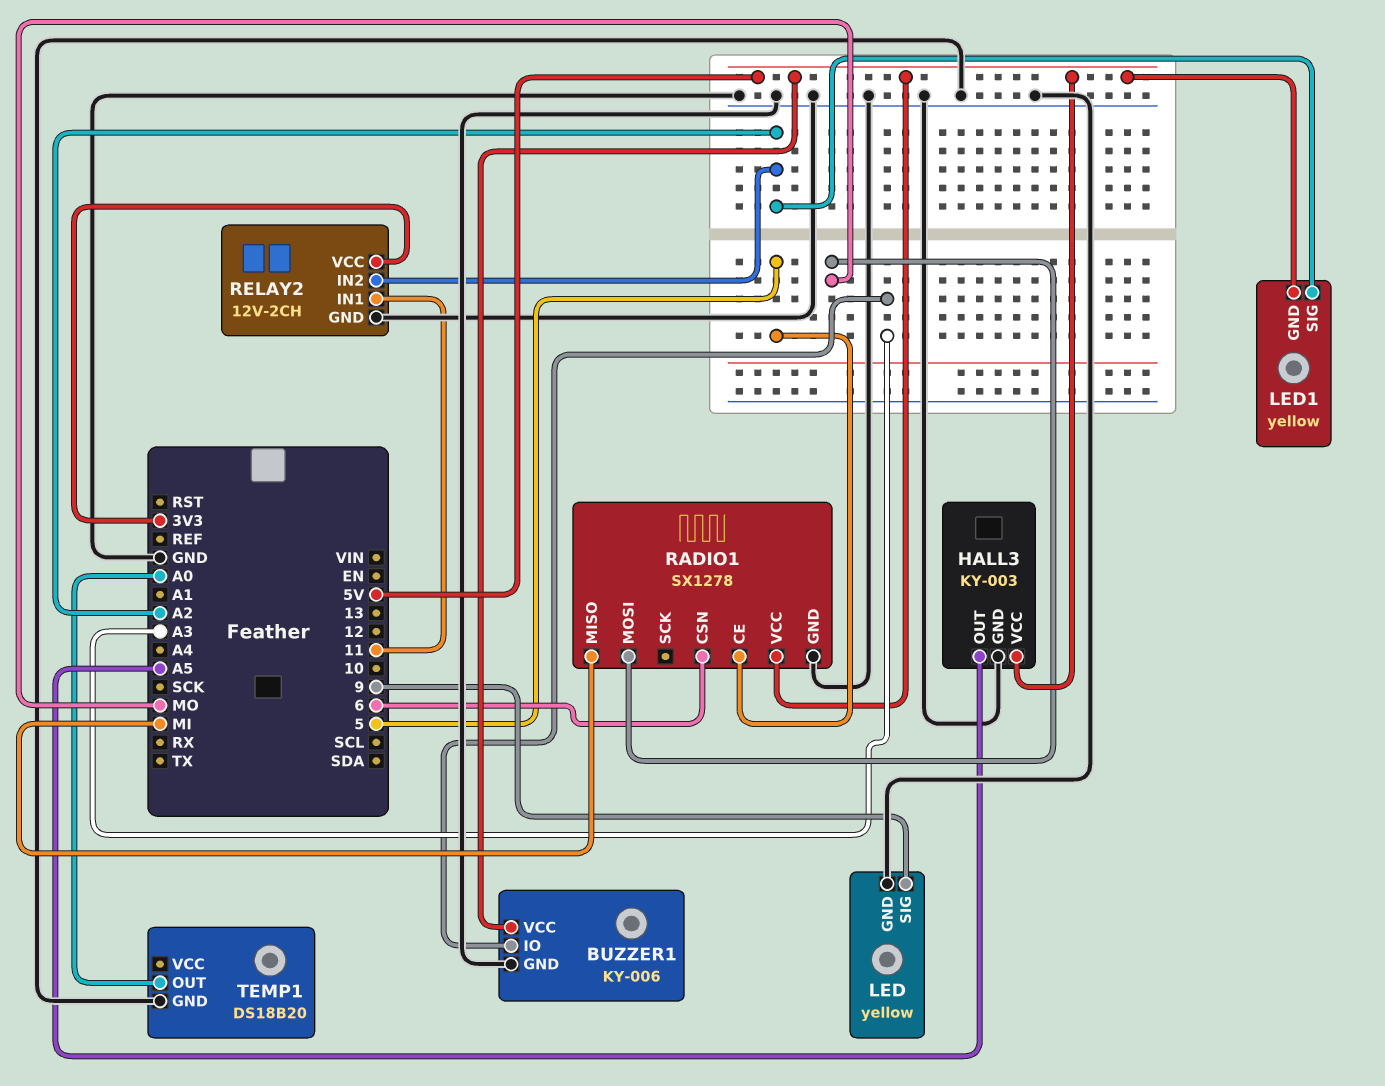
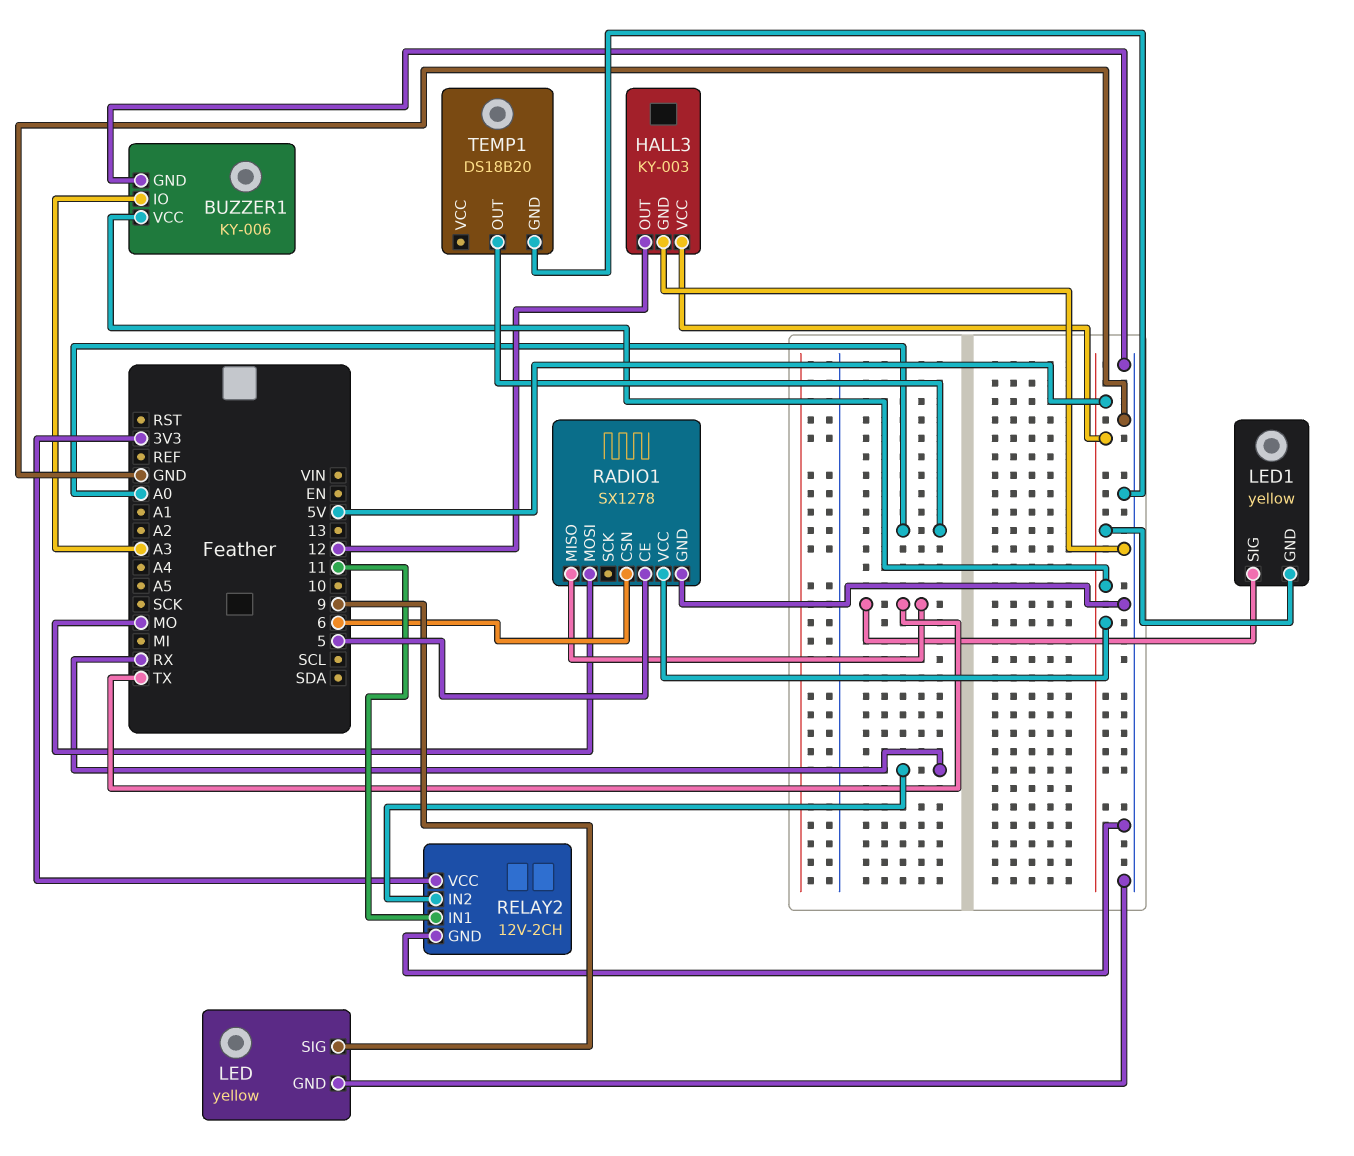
HALL3 pin OUT: A5 -> 12
LED1 pin SIG: A2 -> TX
RADIO1 pin MISO: MI -> TX
RELAY2 pin IN2: A2 -> RX

